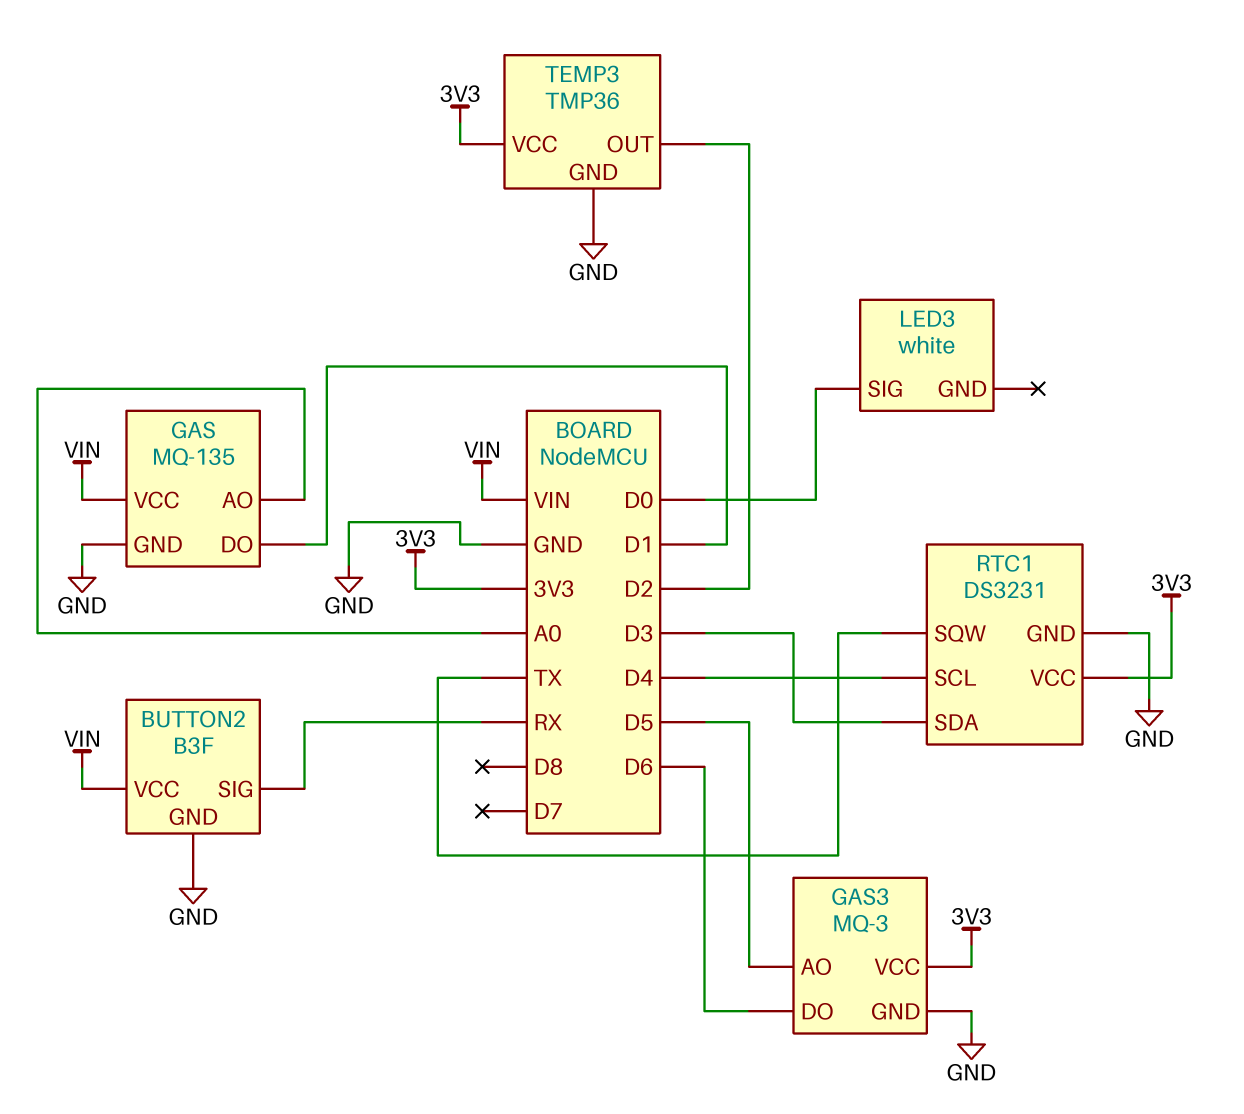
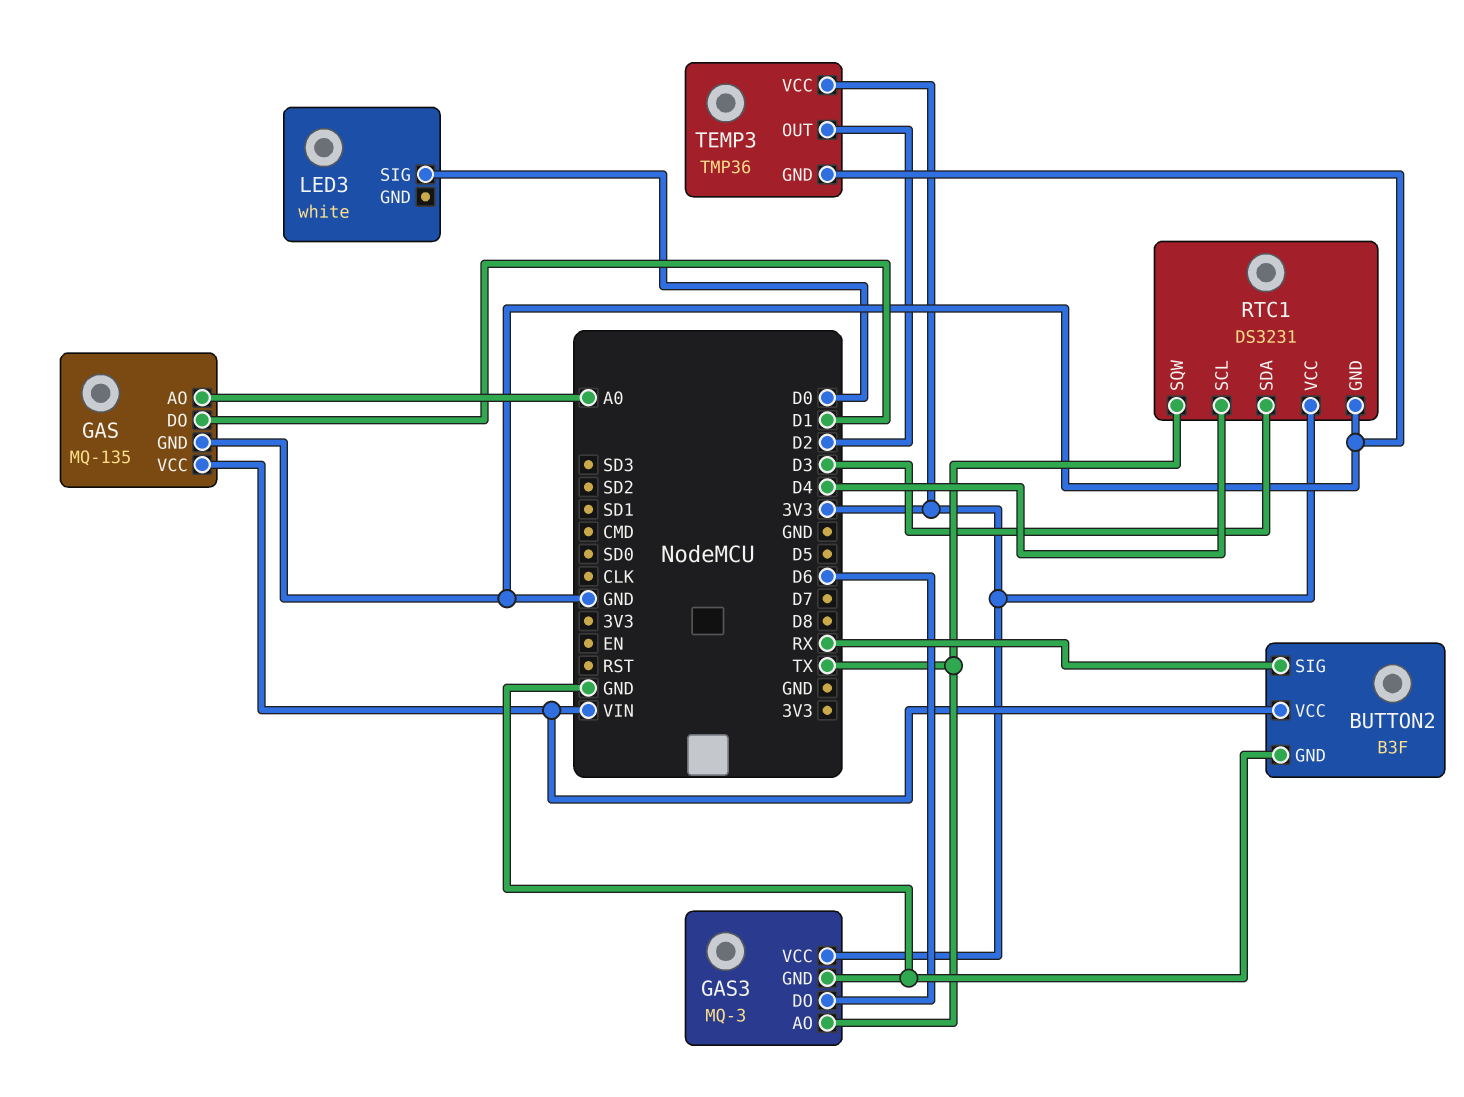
GAS3 pin AO: D5 -> TX

